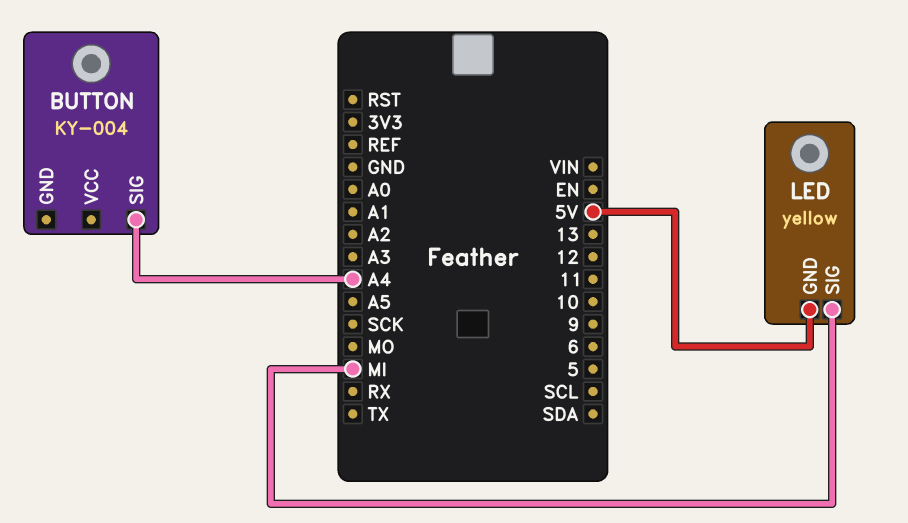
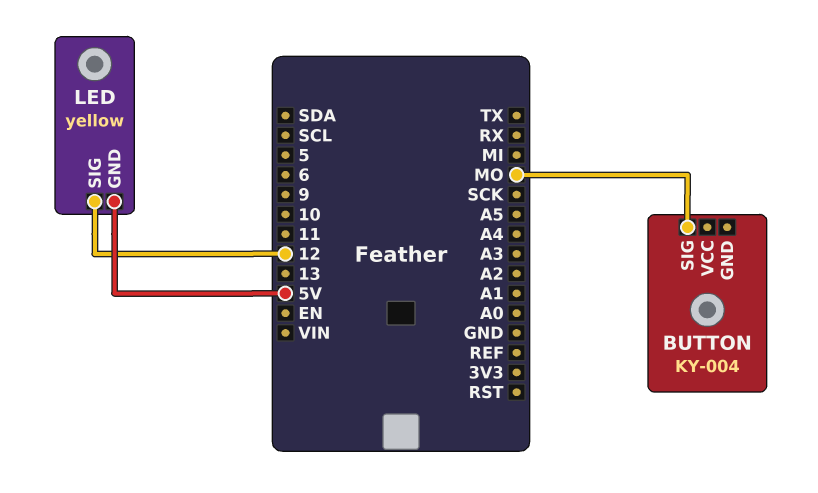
BUTTON pin SIG: A4 -> MO
LED pin SIG: MI -> 12

